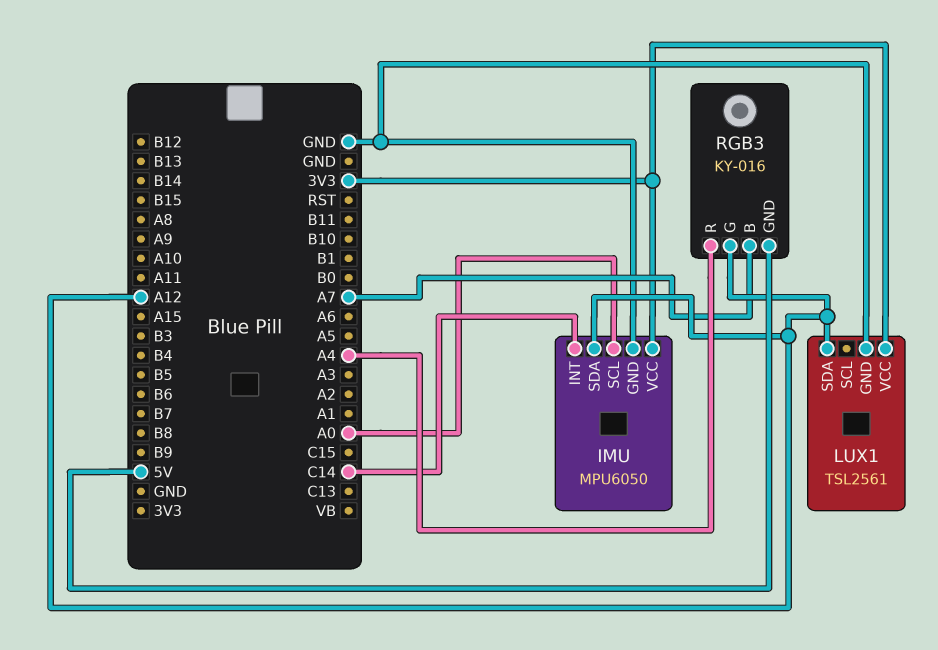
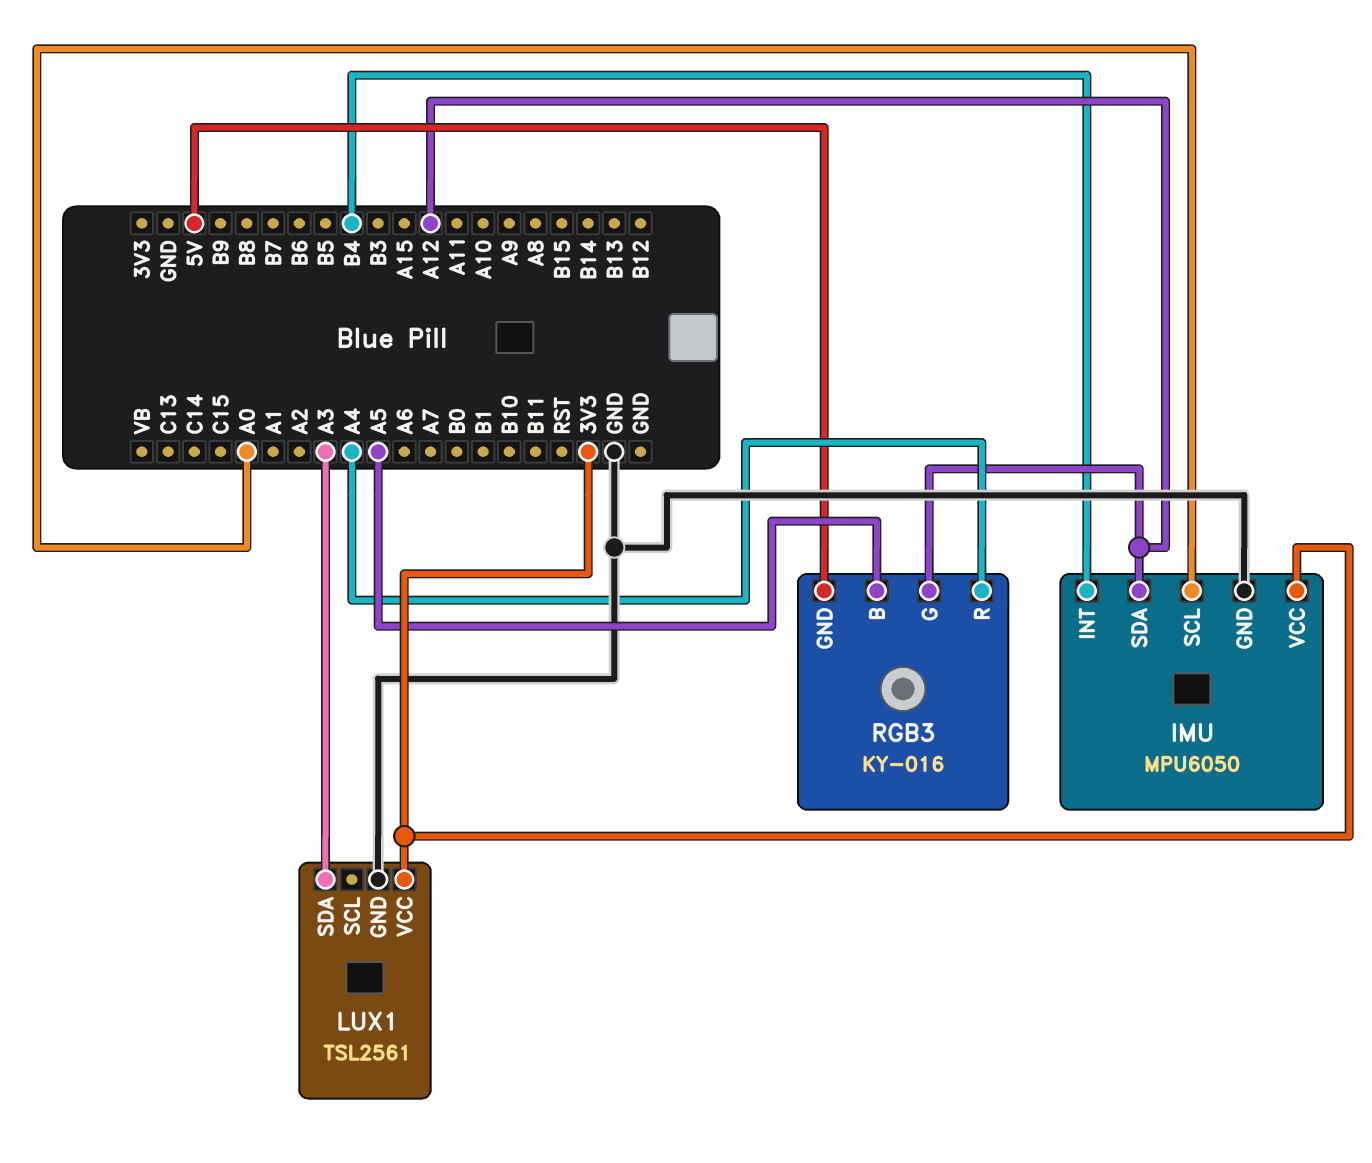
IMU pin INT: C14 -> B4
LUX1 pin SDA: A12 -> A3
RGB3 pin B: A7 -> A5

